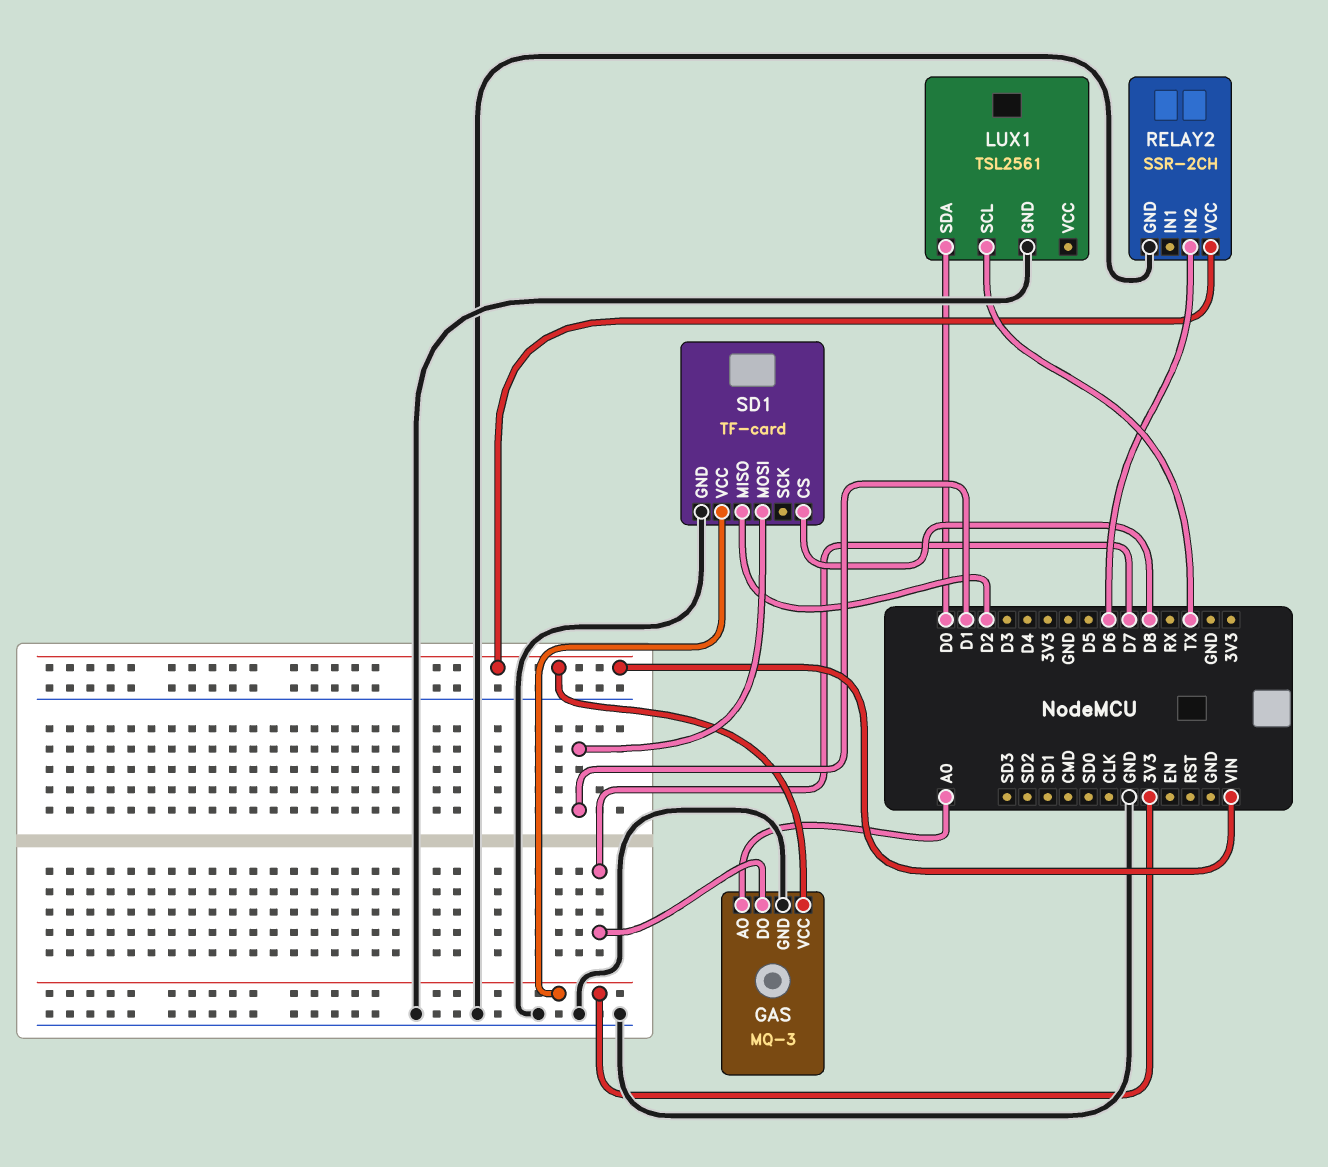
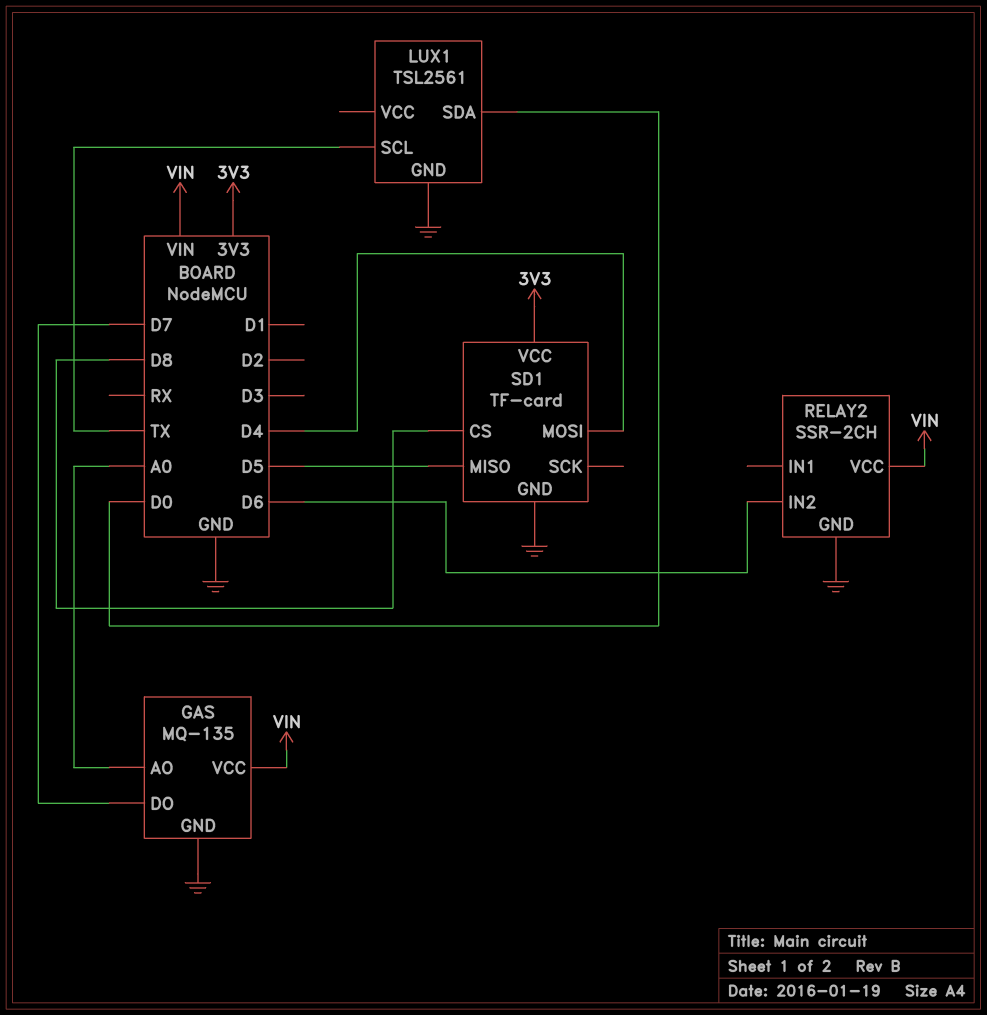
GAS: MQ-3 -> MQ-135
SD1 pin MISO: D2 -> D5
SD1 pin MOSI: D1 -> D4

